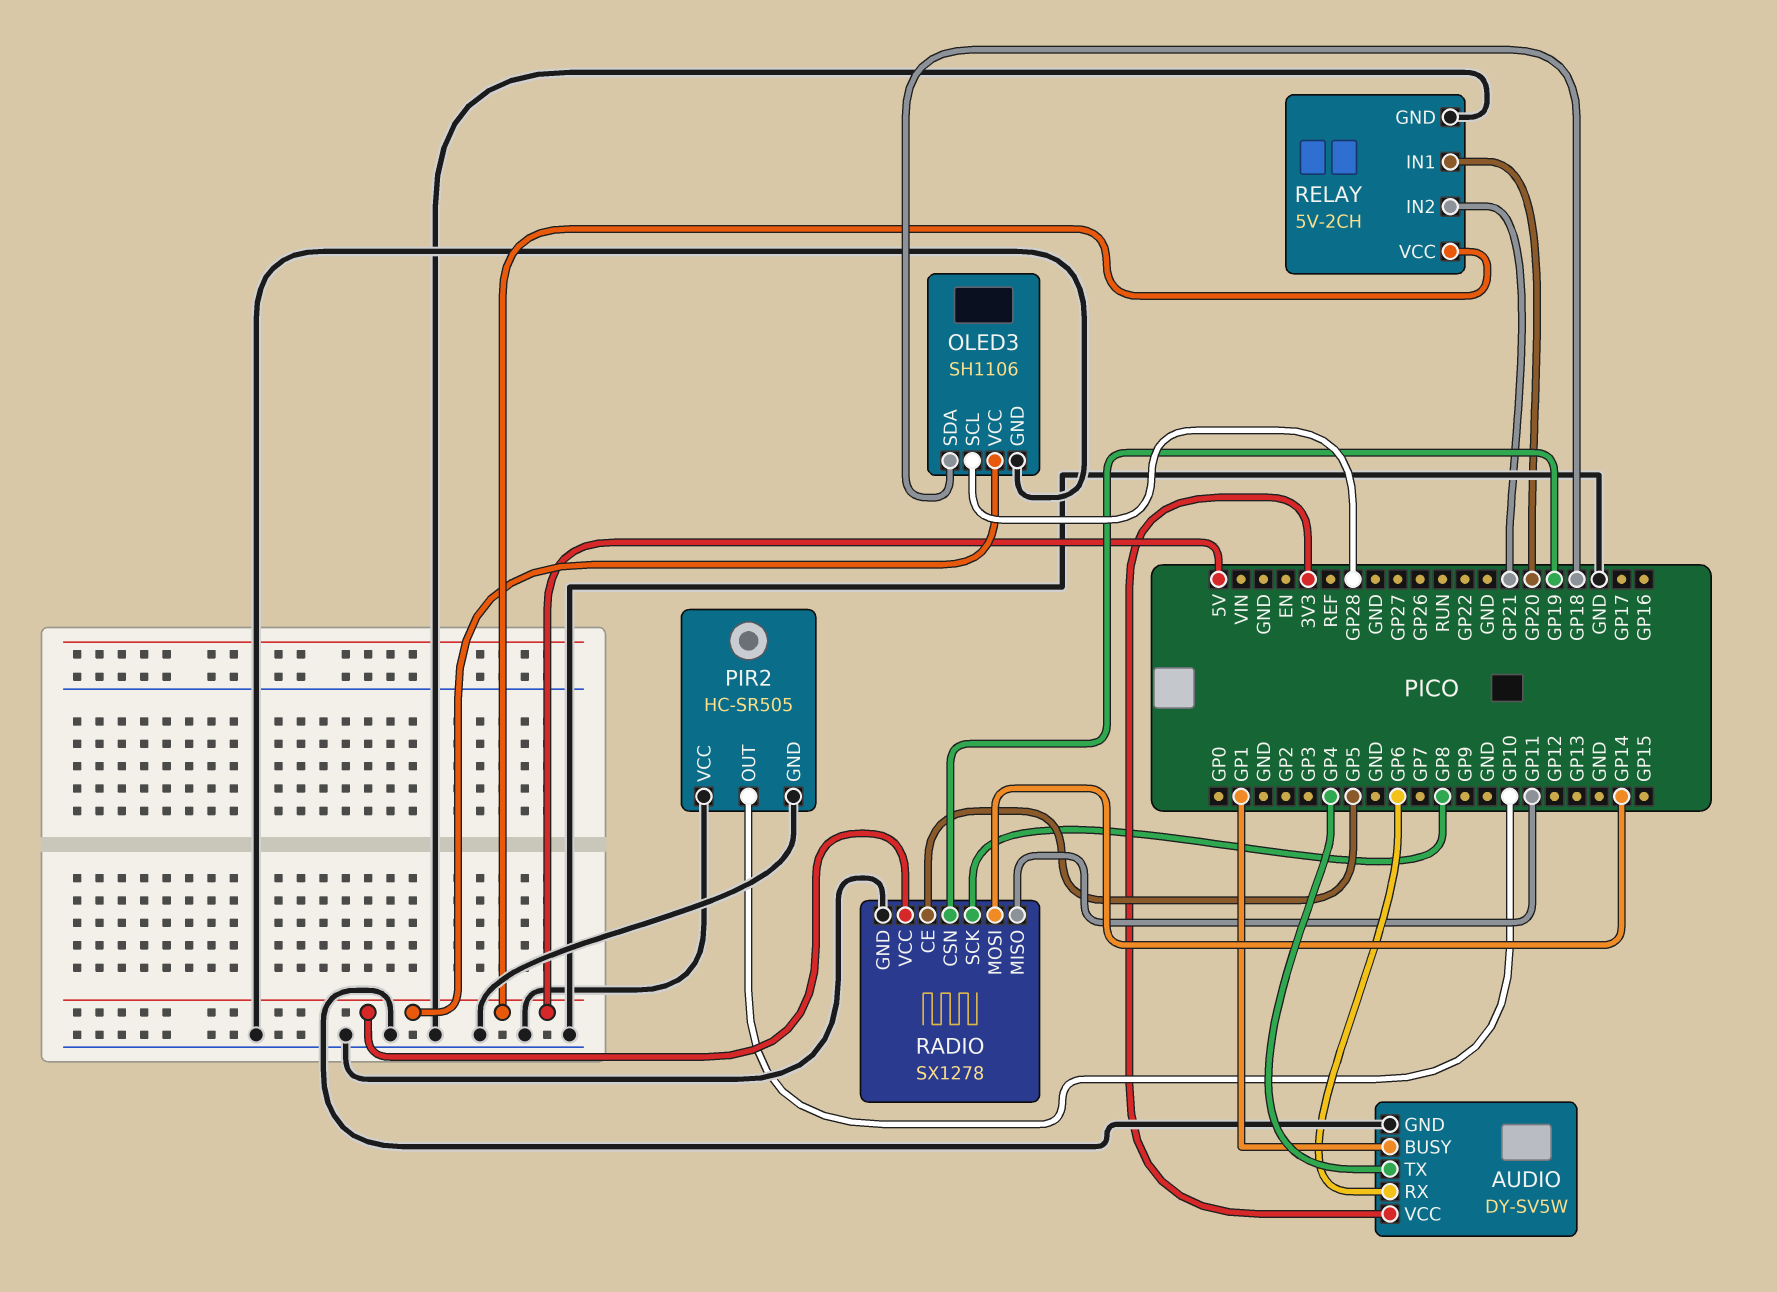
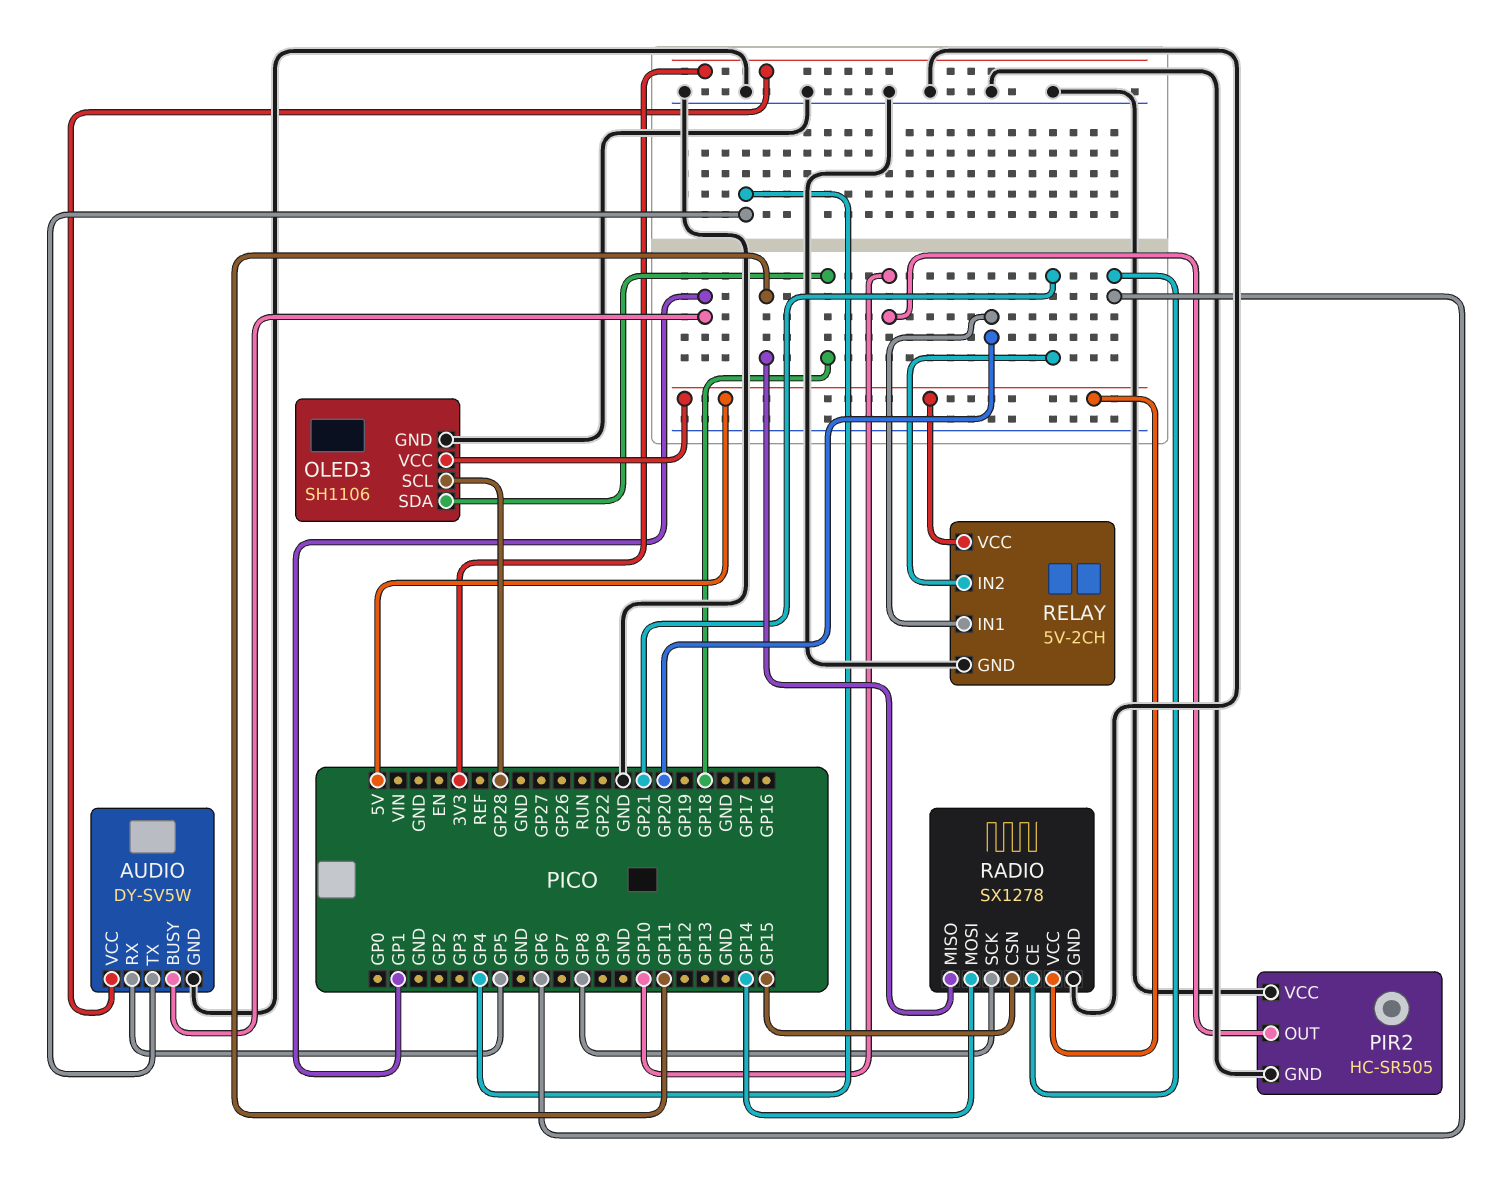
AUDIO pin RX: GP6 -> GP5
RADIO pin CE: GP5 -> GP6
RADIO pin CSN: GP19 -> GP15

